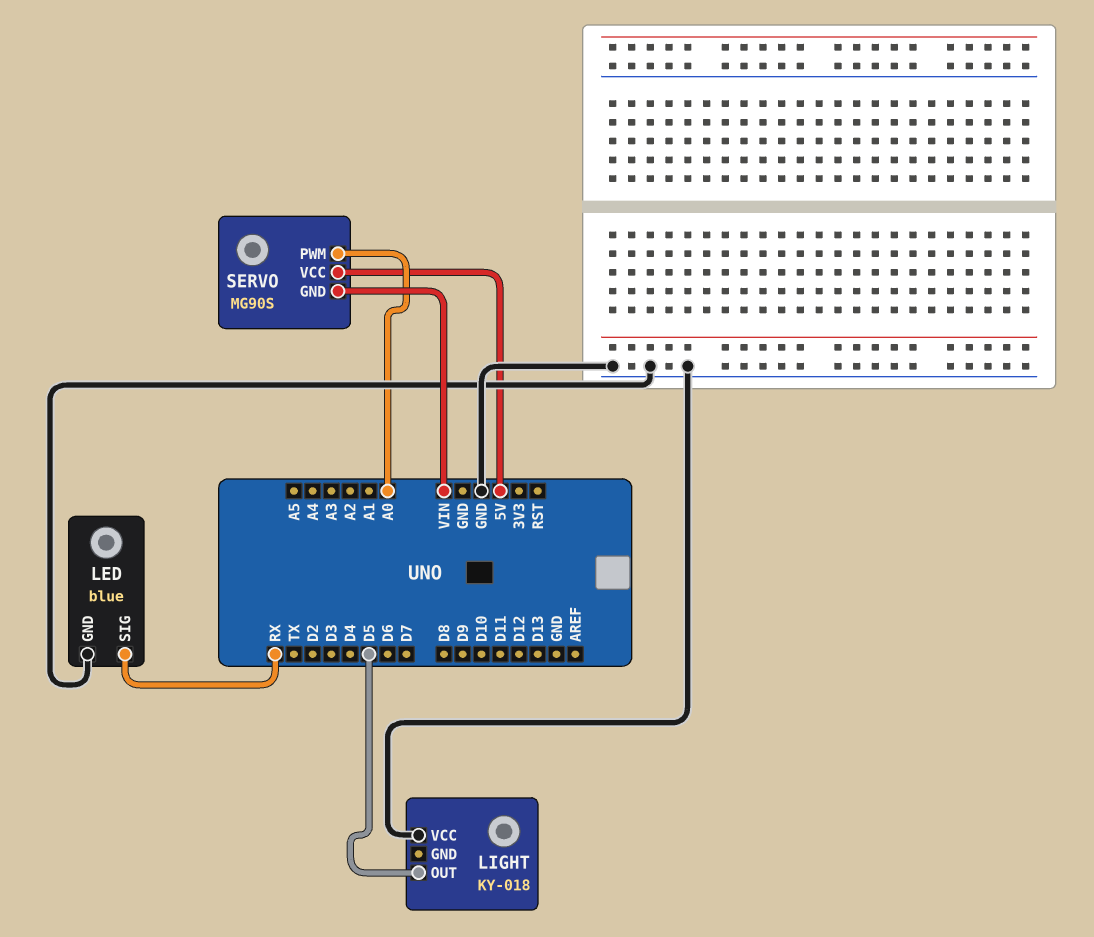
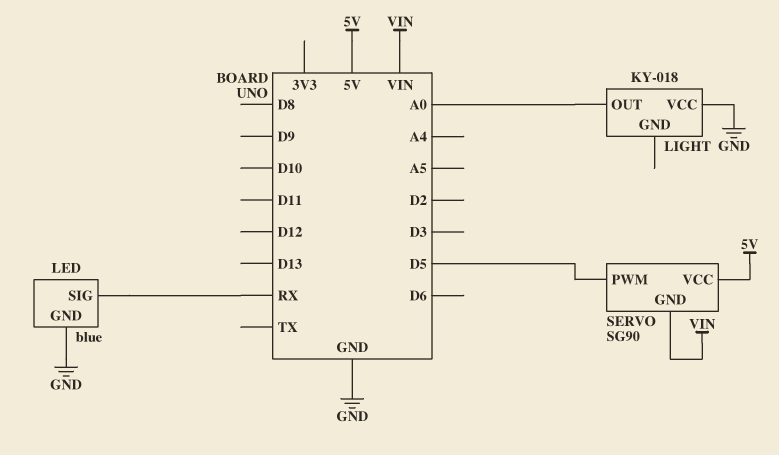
LIGHT pin OUT: D5 -> A0
SERVO: MG90S -> SG90
SERVO pin PWM: A0 -> D5

